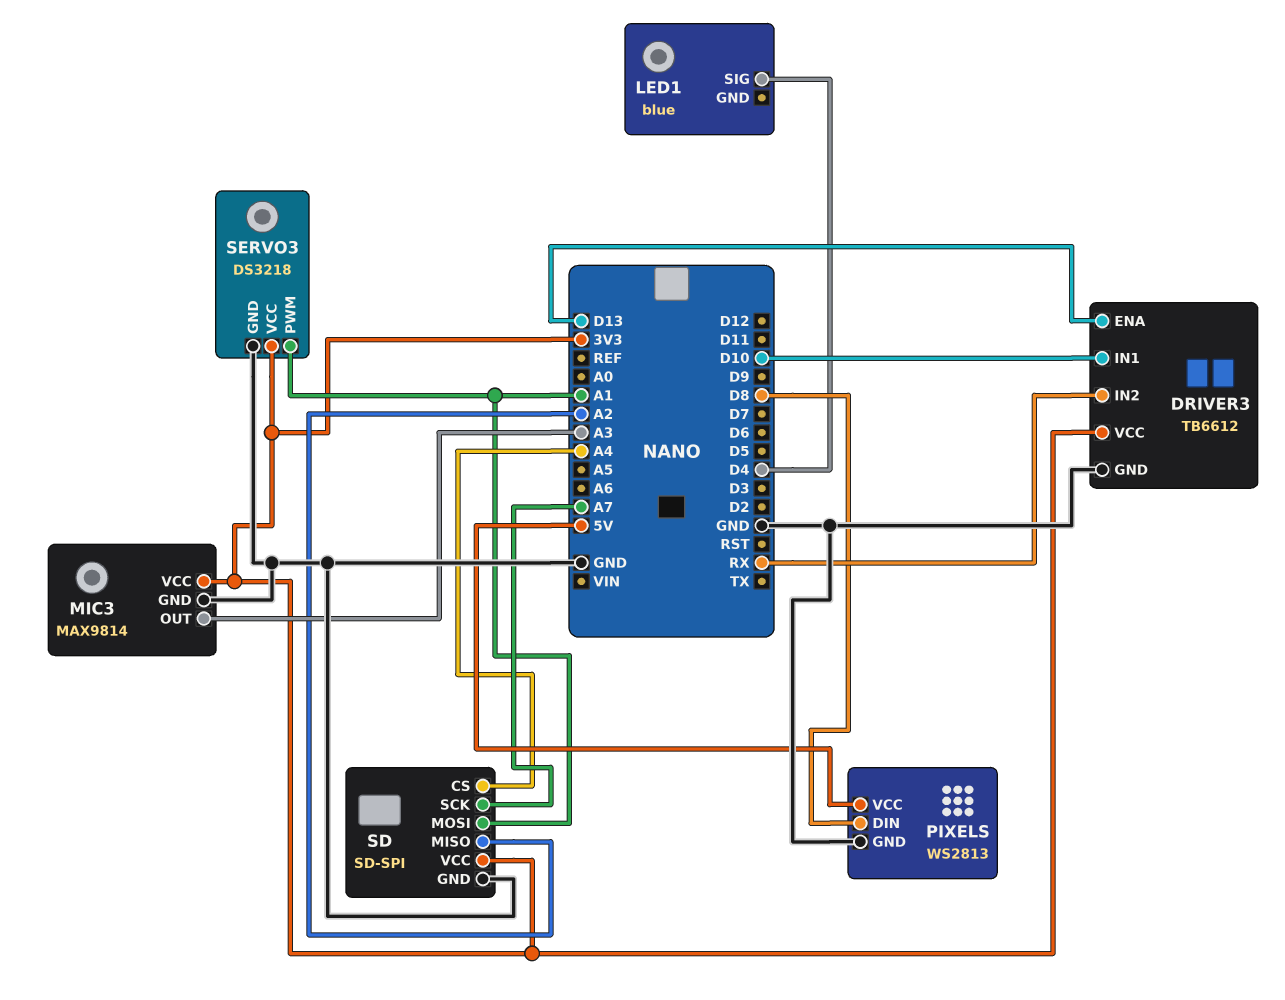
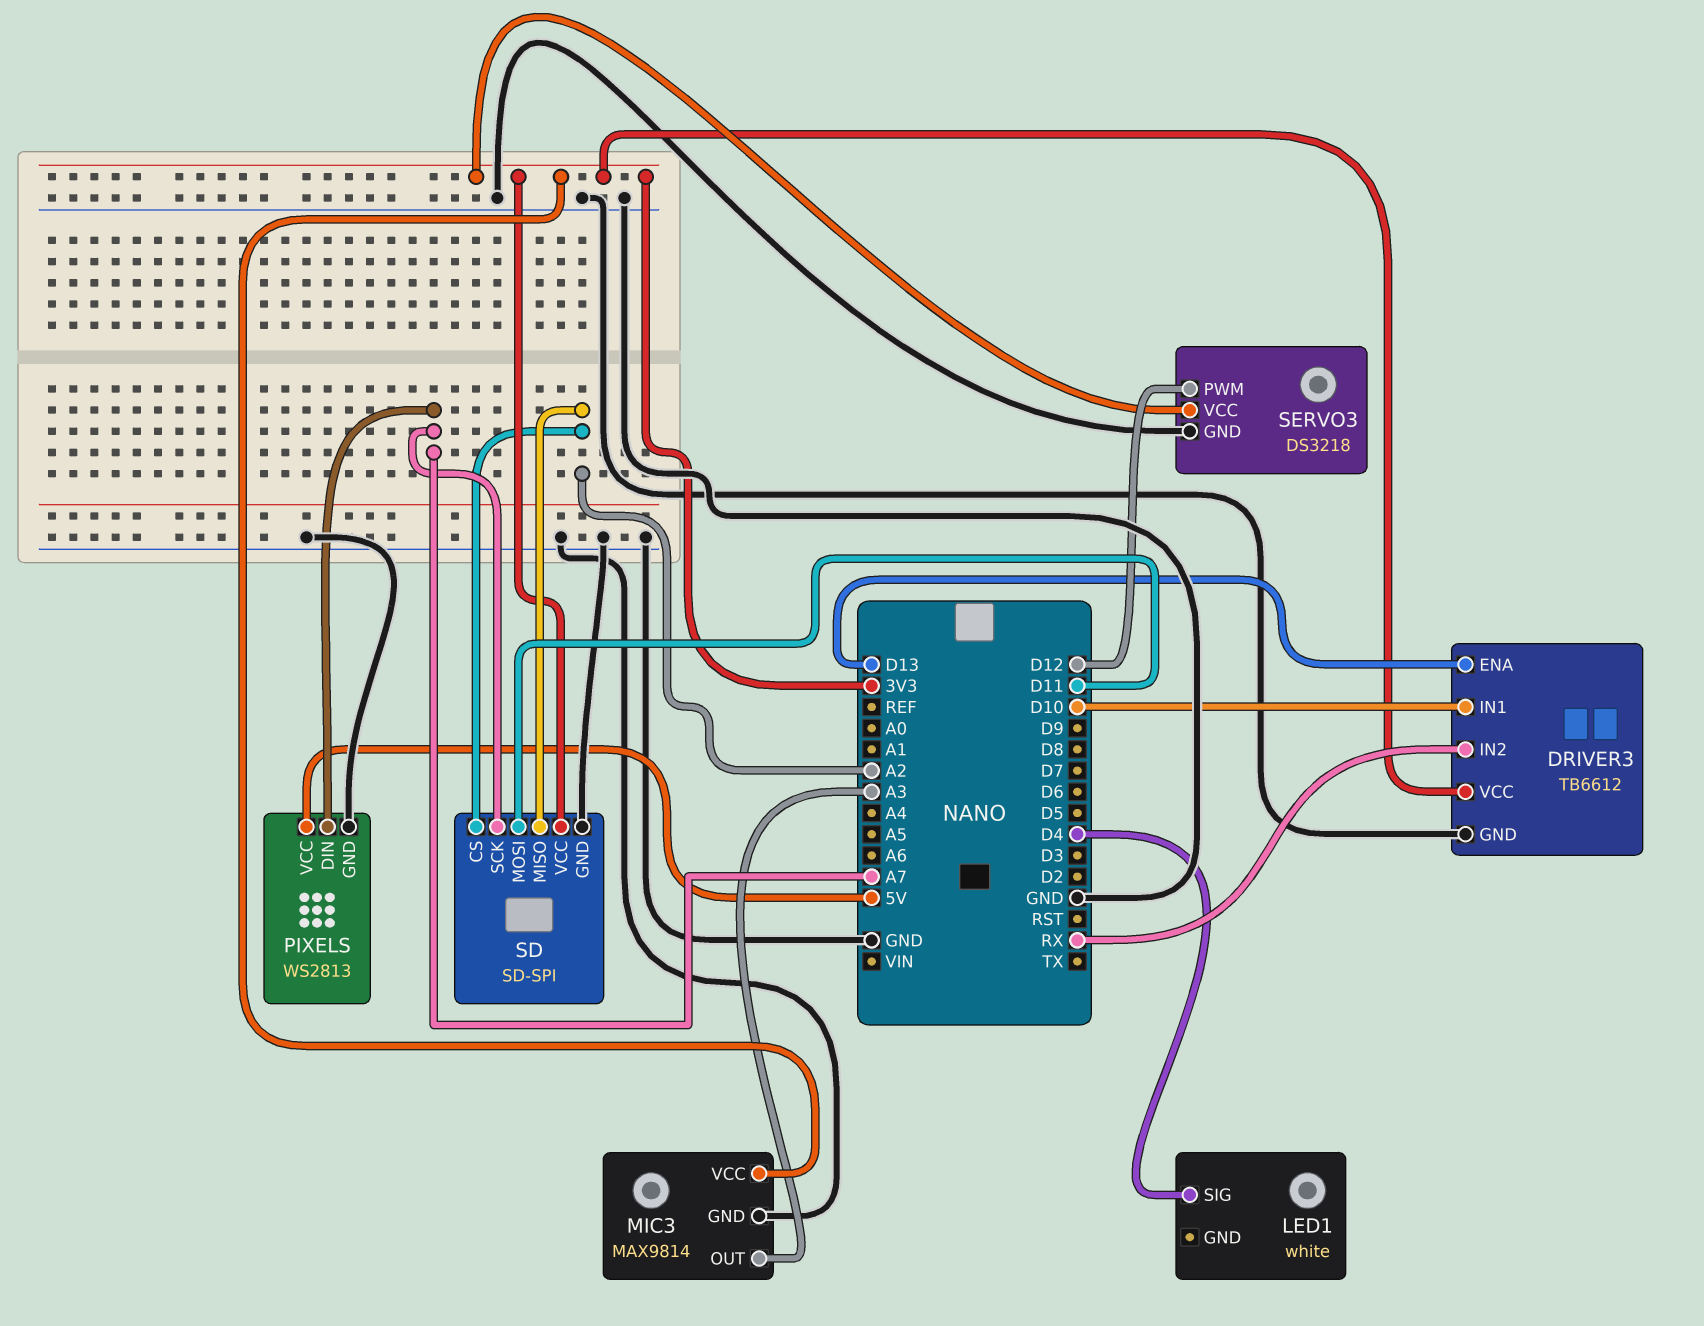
LED1: blue -> white
PIXELS pin DIN: D8 -> A7
SD pin CS: A4 -> A2
SD pin MOSI: A1 -> D11
SERVO3 pin PWM: A1 -> D12

